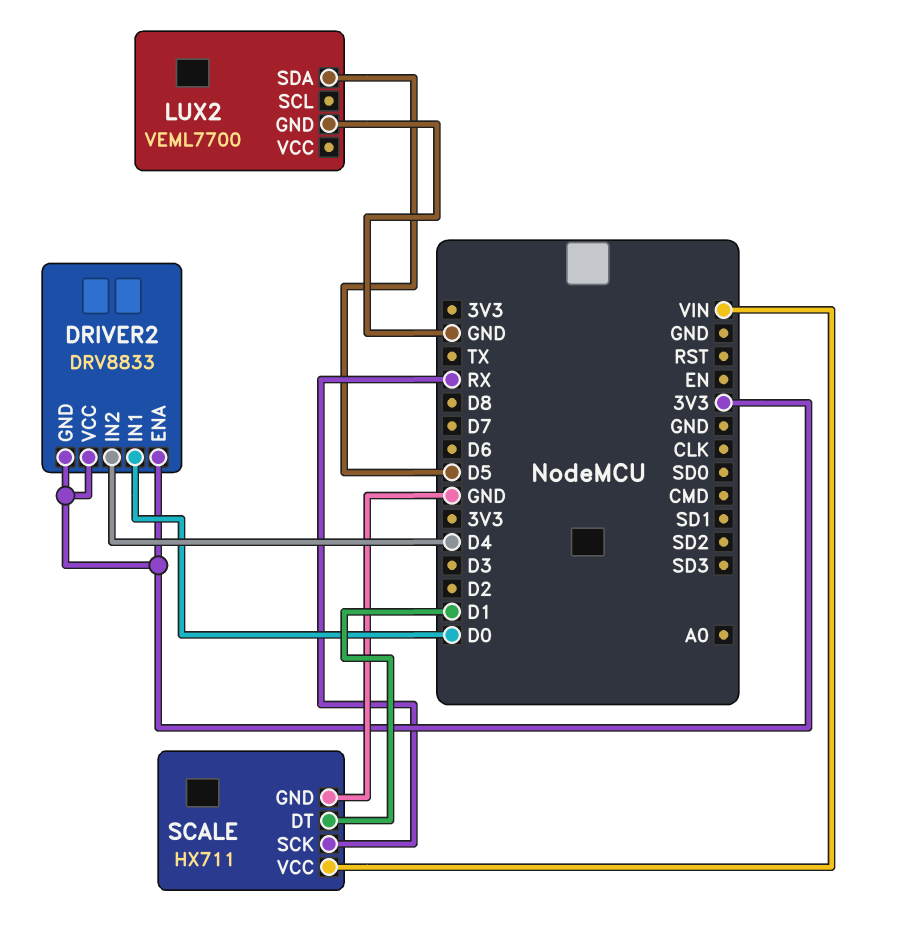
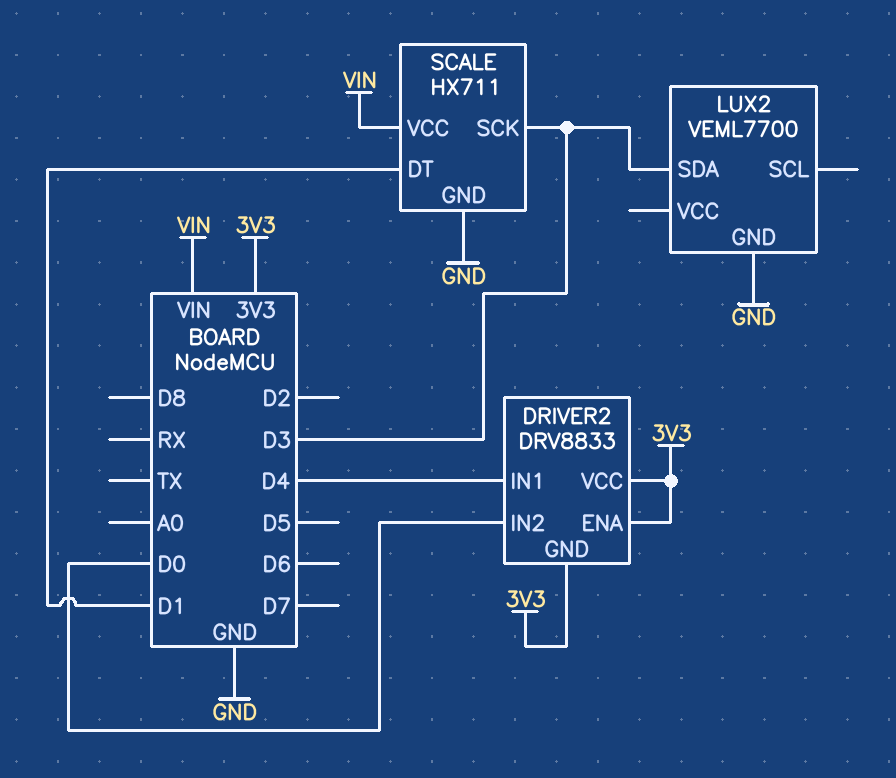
DRIVER2 pin IN1: D0 -> D4
DRIVER2 pin IN2: D4 -> D0
LUX2 pin SDA: D5 -> D3
SCALE pin SCK: RX -> D3

